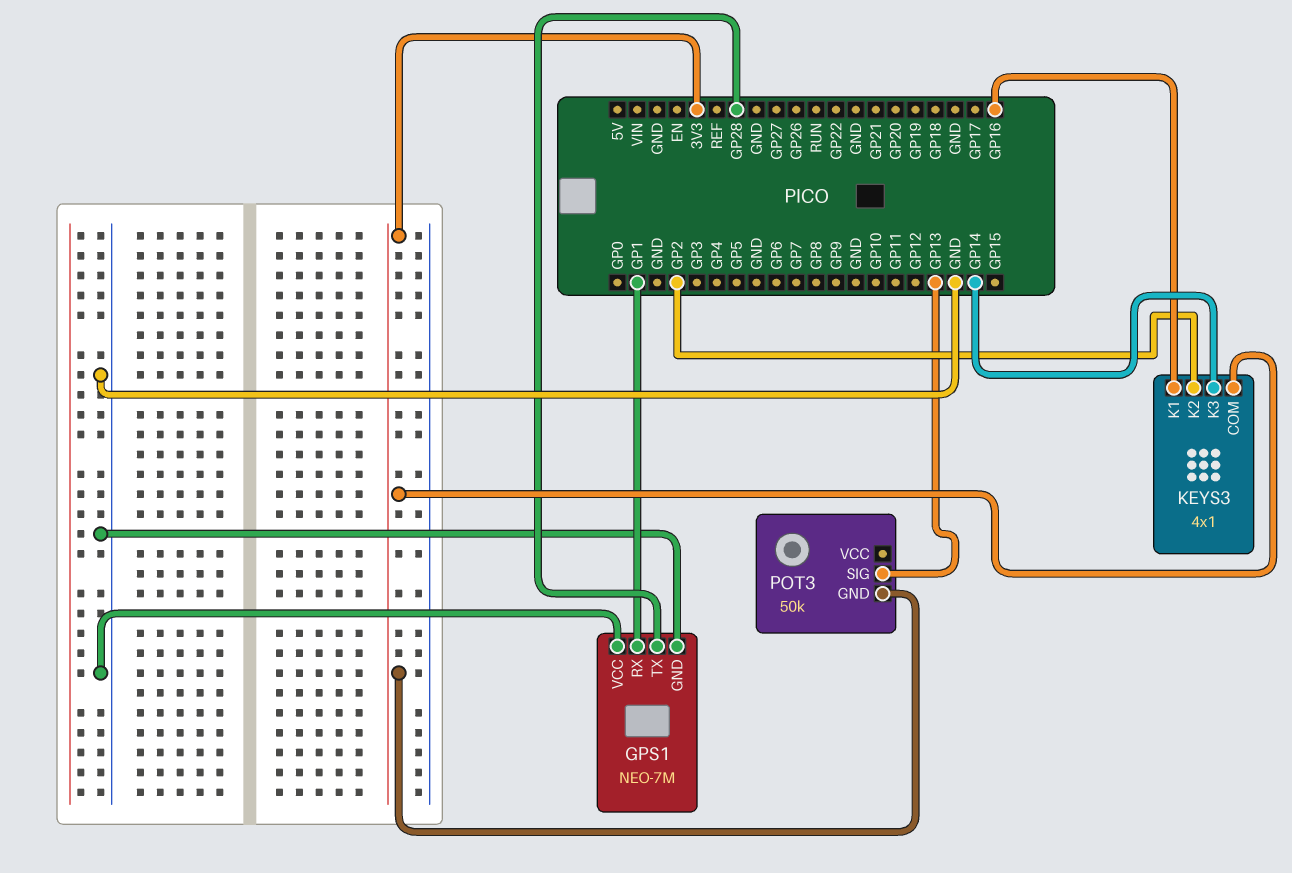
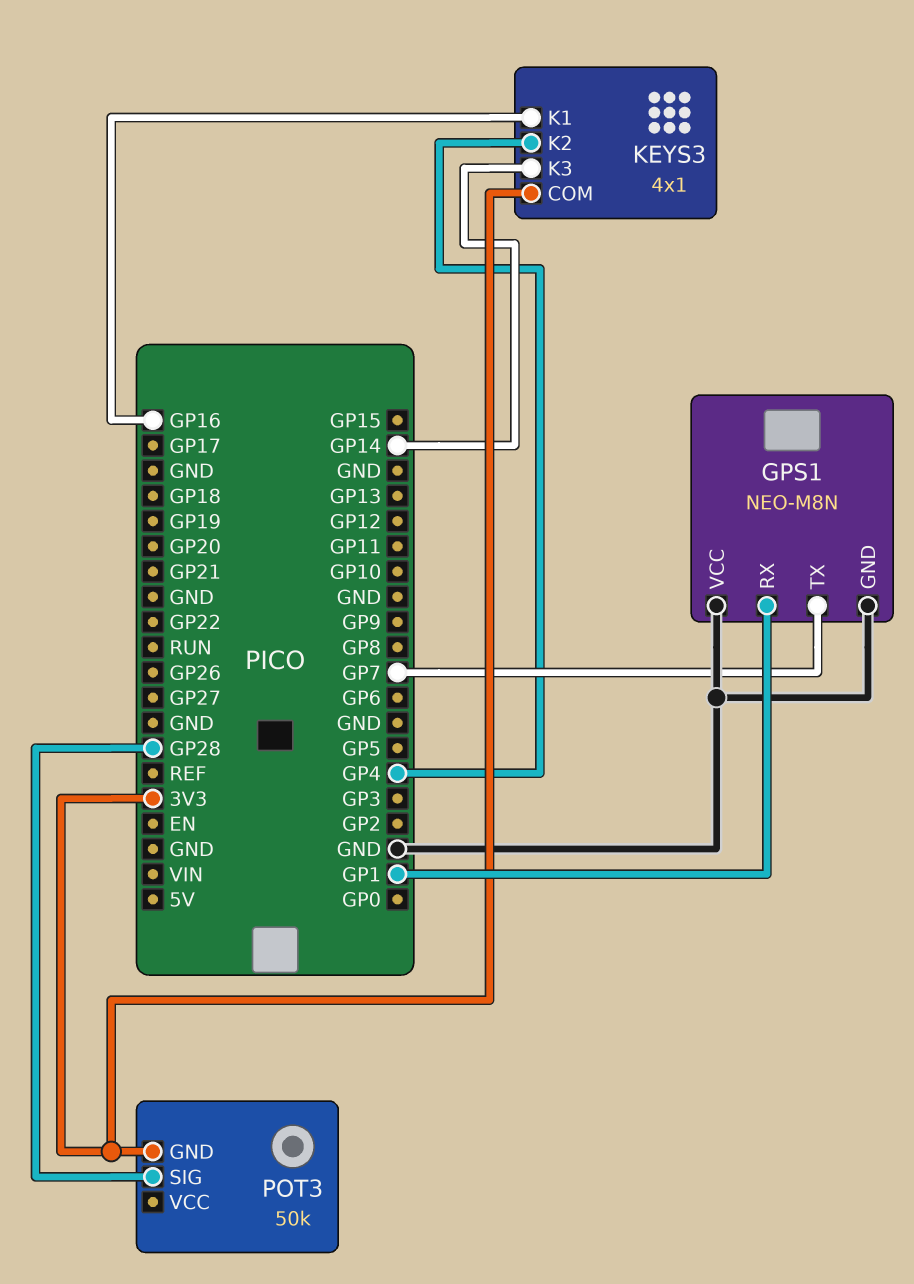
GPS1: NEO-7M -> NEO-M8N
GPS1 pin TX: GP28 -> GP7
KEYS3 pin K2: GP2 -> GP4
POT3 pin SIG: GP13 -> GP28

